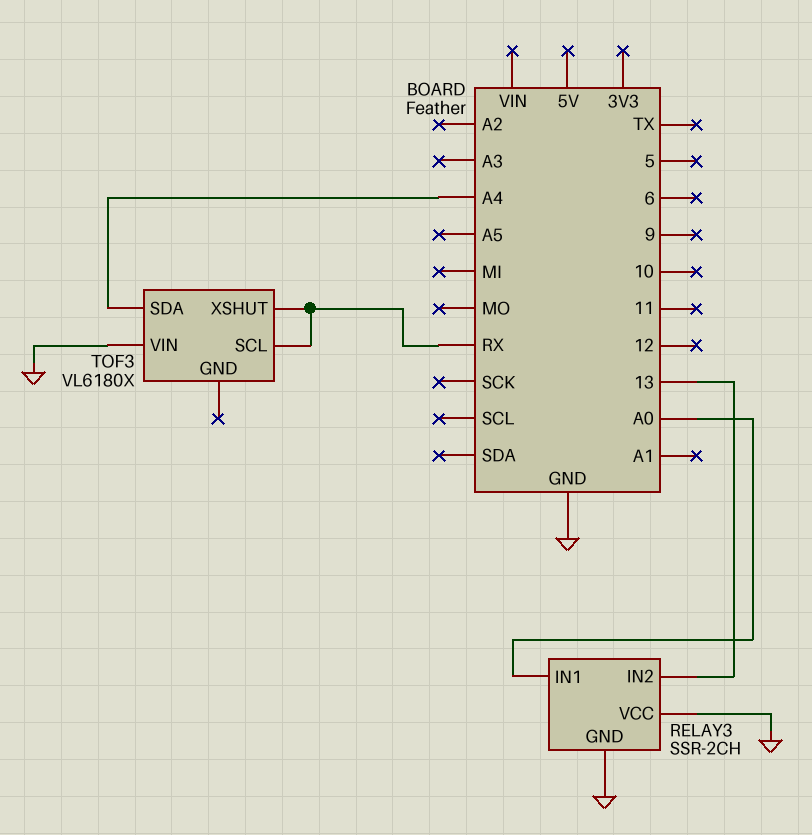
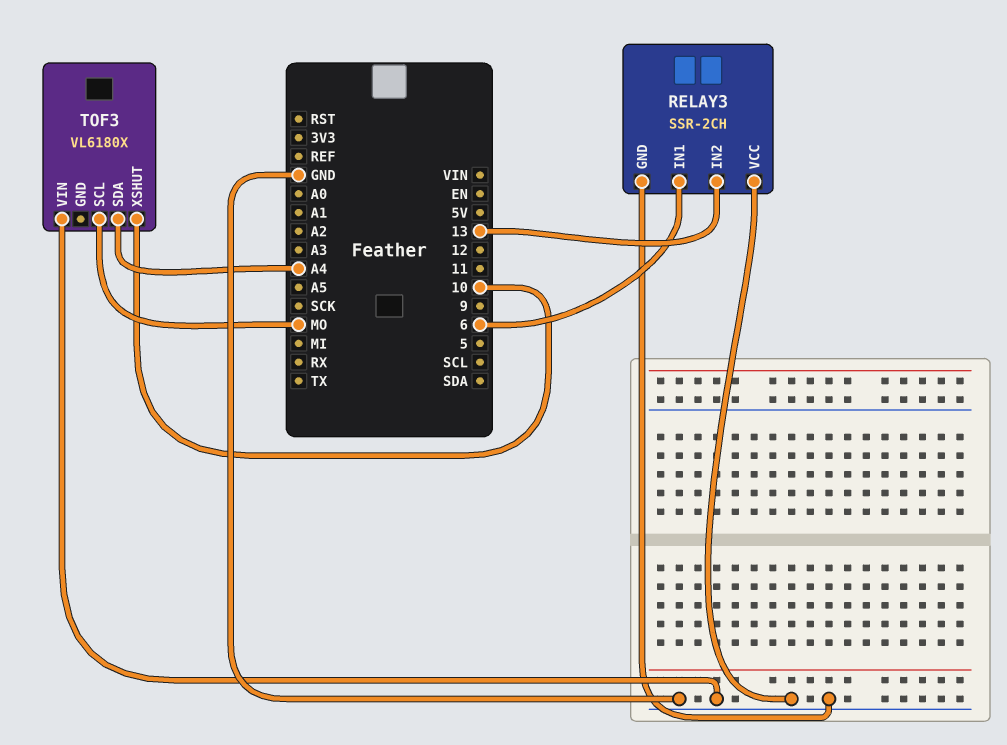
RELAY3 pin IN1: A0 -> 6
TOF3 pin SCL: RX -> MO
TOF3 pin XSHUT: RX -> 10

